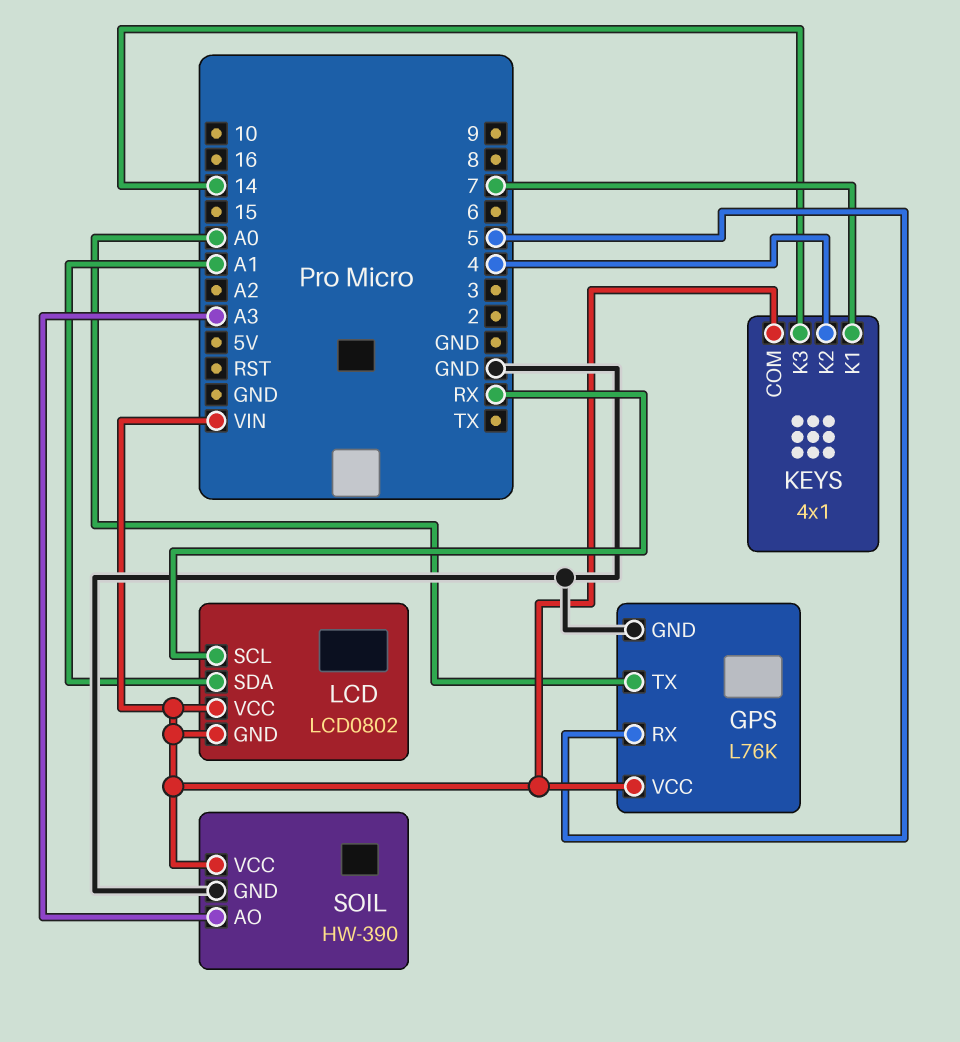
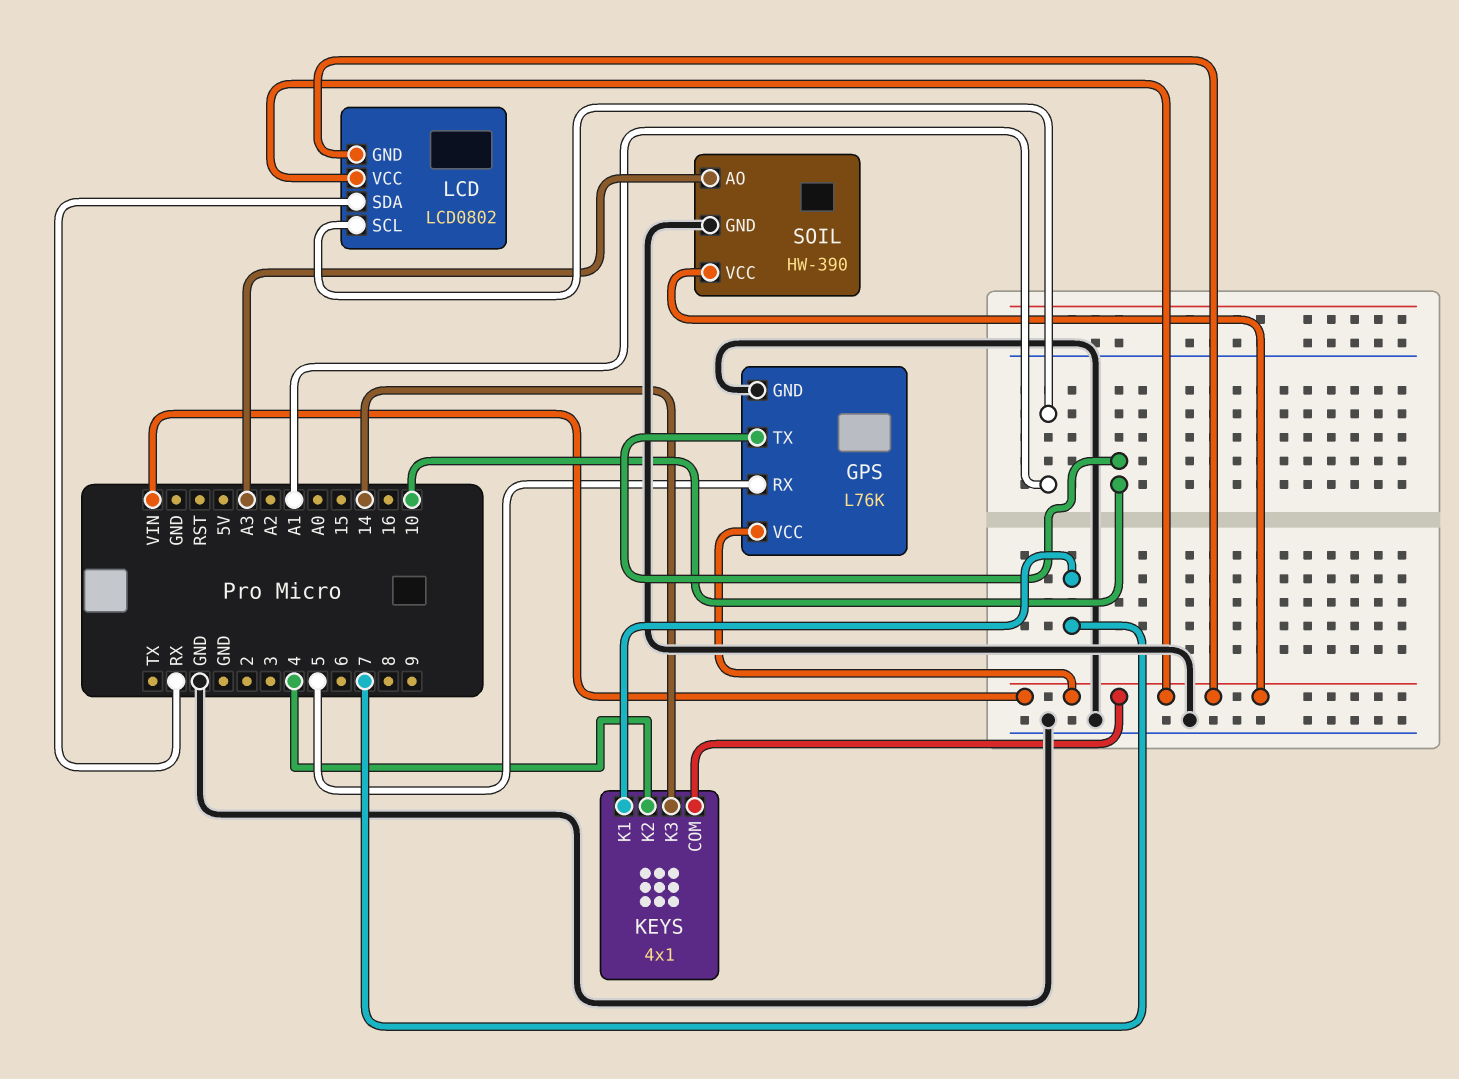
GPS pin TX: A0 -> 10
LCD pin SCL: RX -> A1
LCD pin SDA: A1 -> RX

